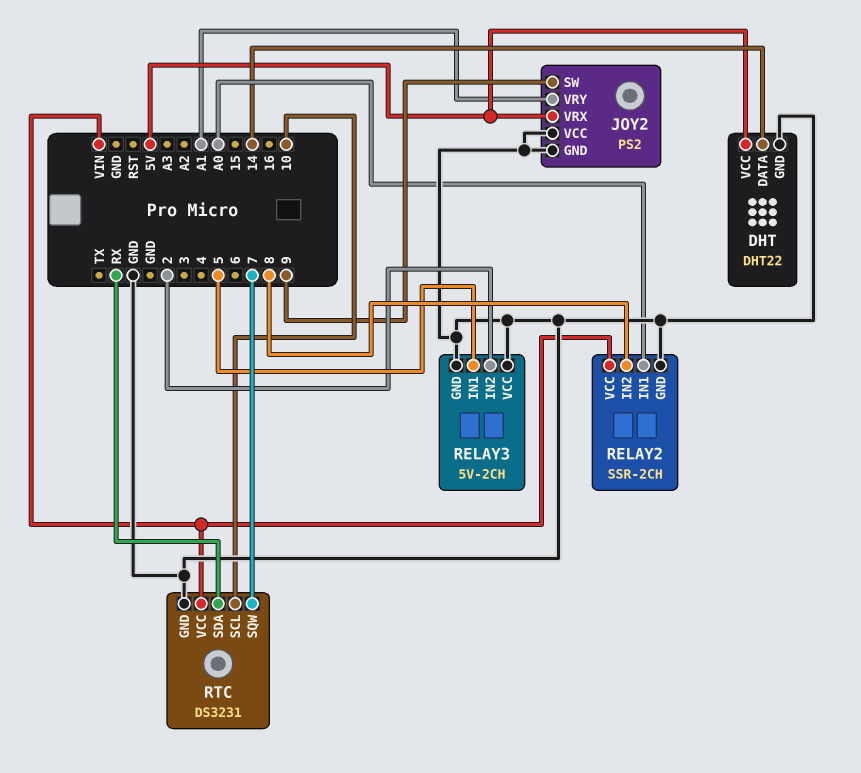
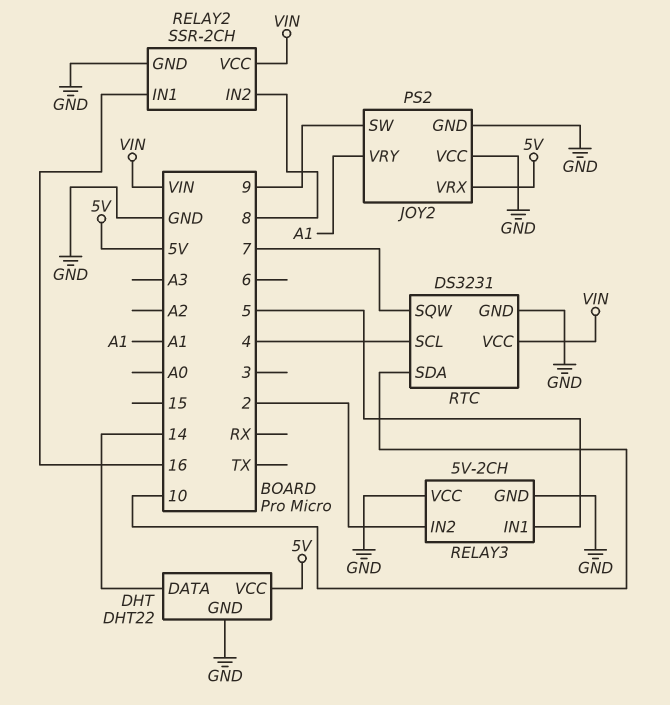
RELAY2 pin IN1: A0 -> 16
RTC pin SCL: 10 -> 4
RTC pin SDA: RX -> 10

